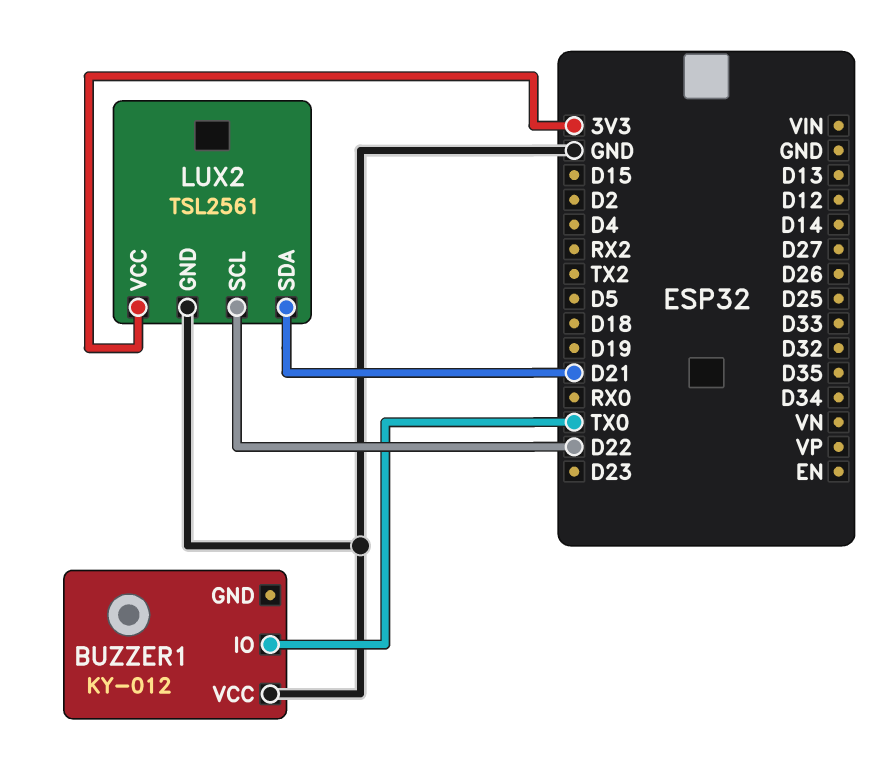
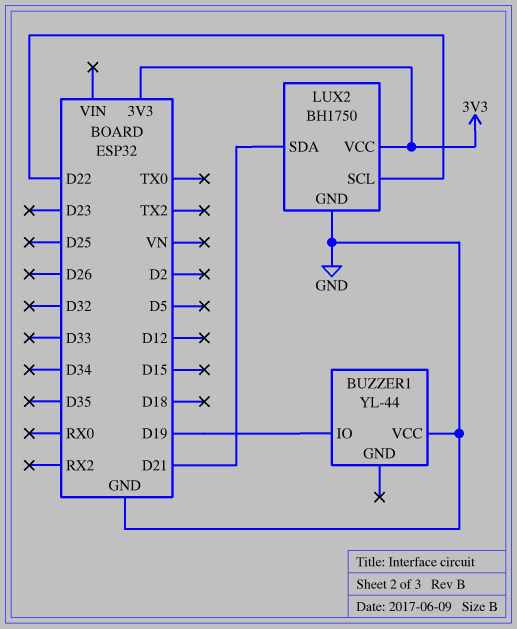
BUZZER1: KY-012 -> YL-44
BUZZER1 pin IO: TX0 -> D19
LUX2: TSL2561 -> BH1750

